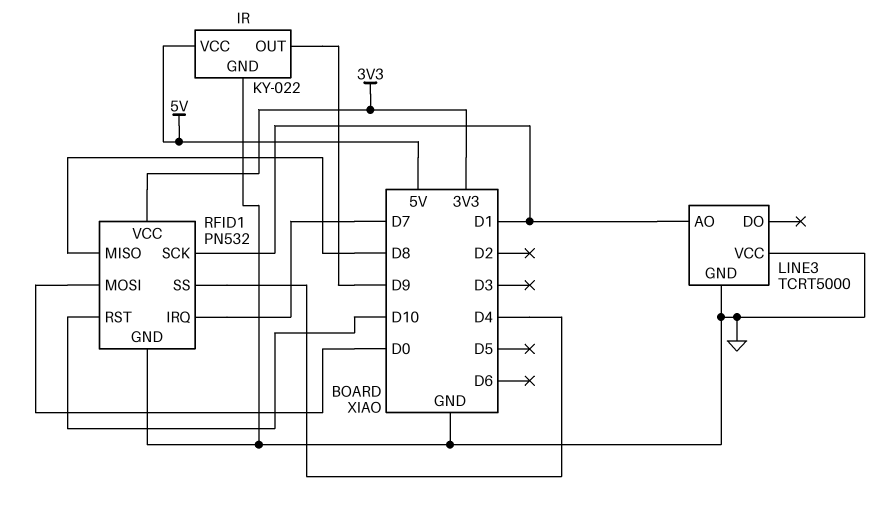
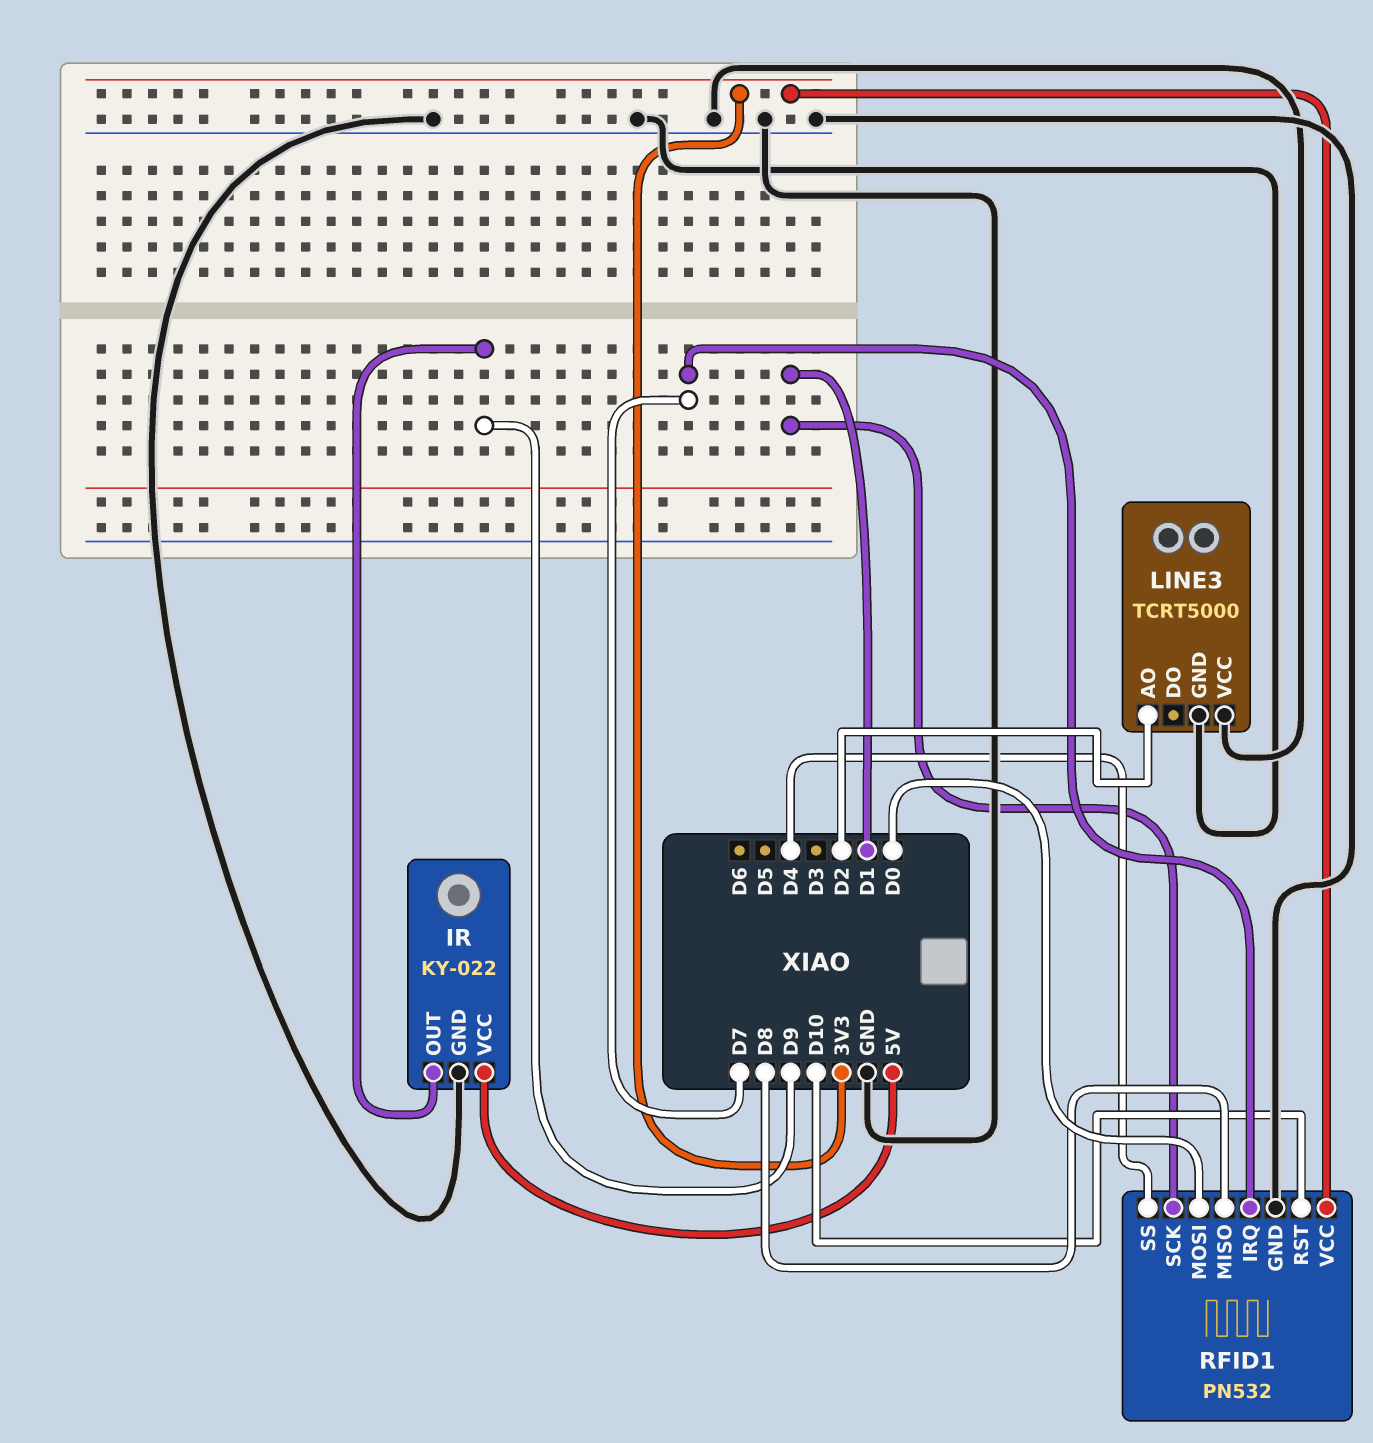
LINE3 pin AO: D1 -> D2

